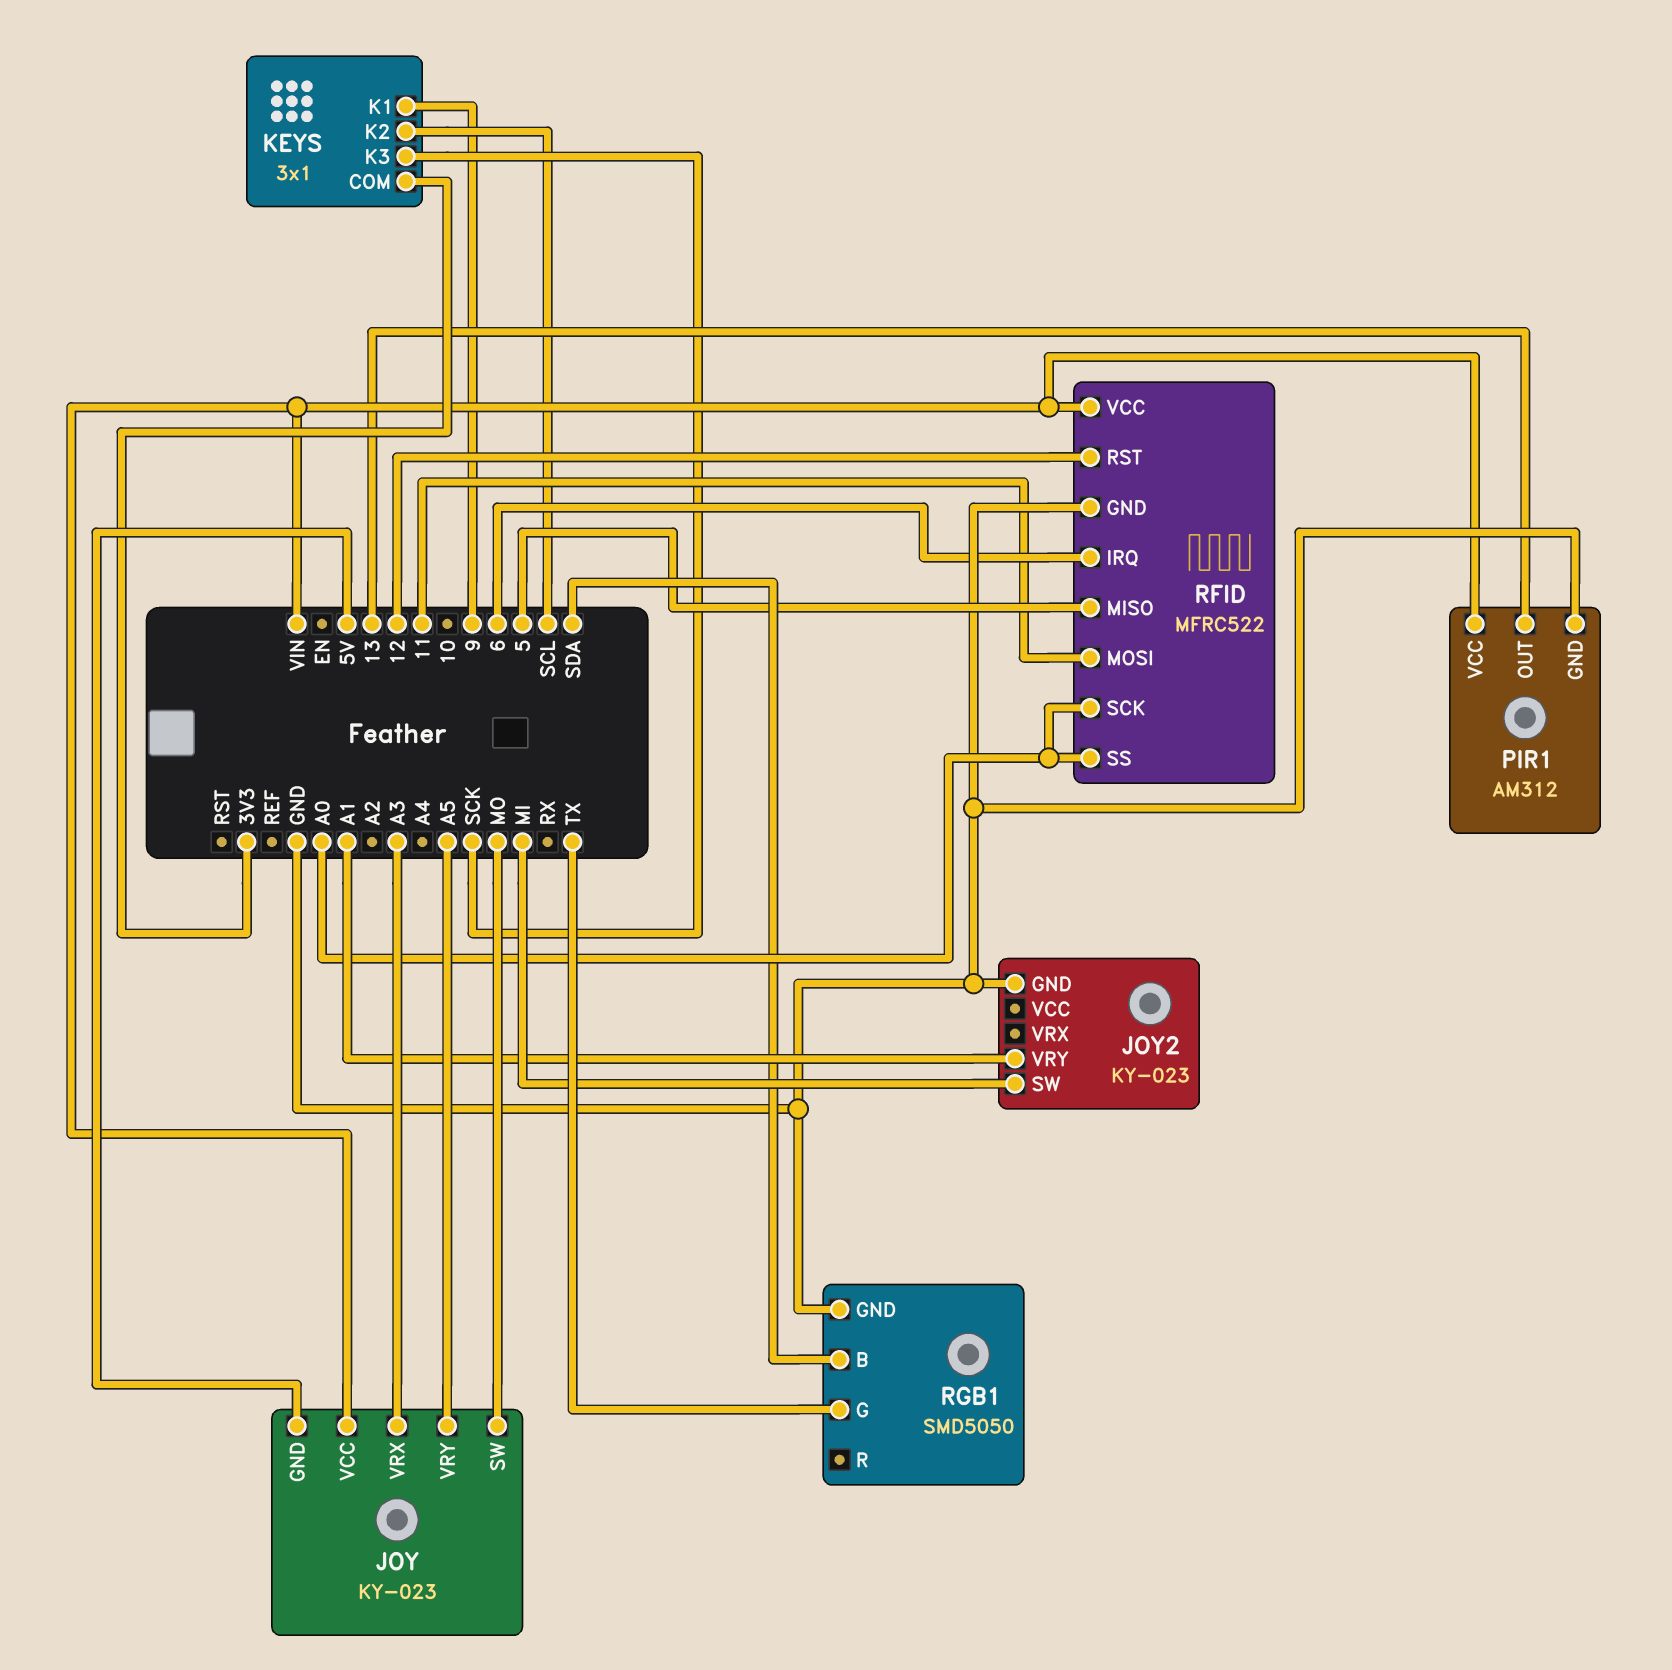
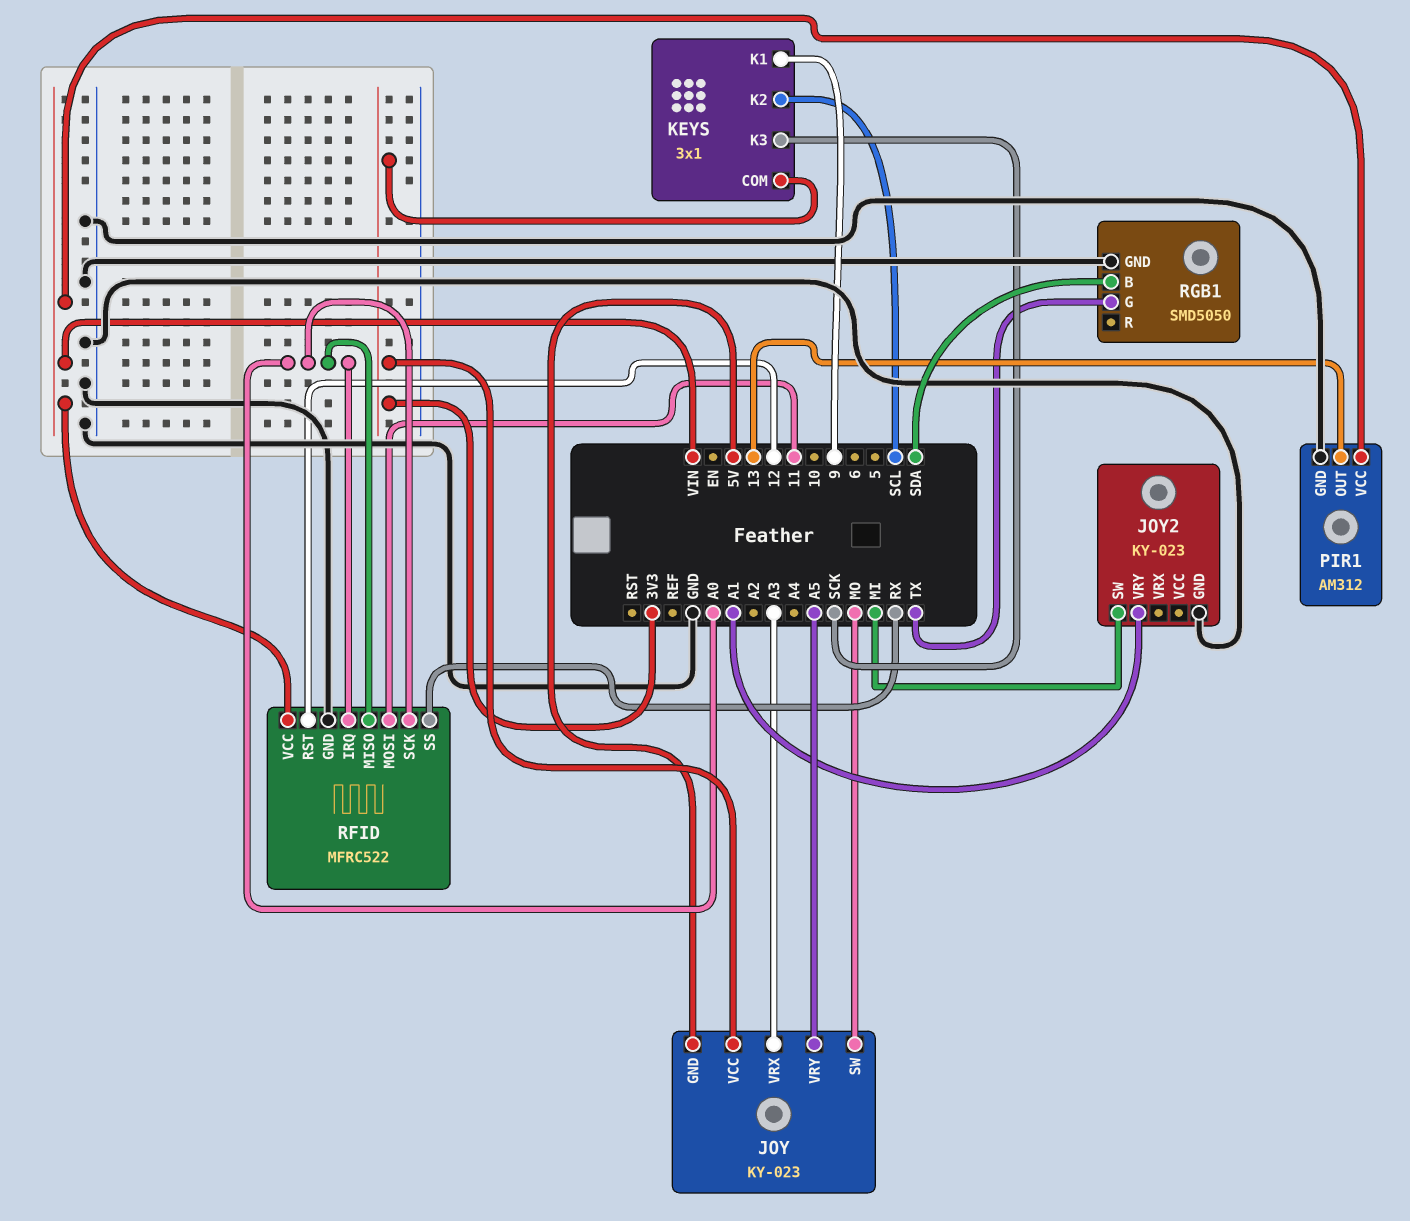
JOY pin VCC: VIN -> 3V3
RFID pin IRQ: 6 -> A0
RFID pin MISO: 5 -> A0
RFID pin SS: A0 -> RX

